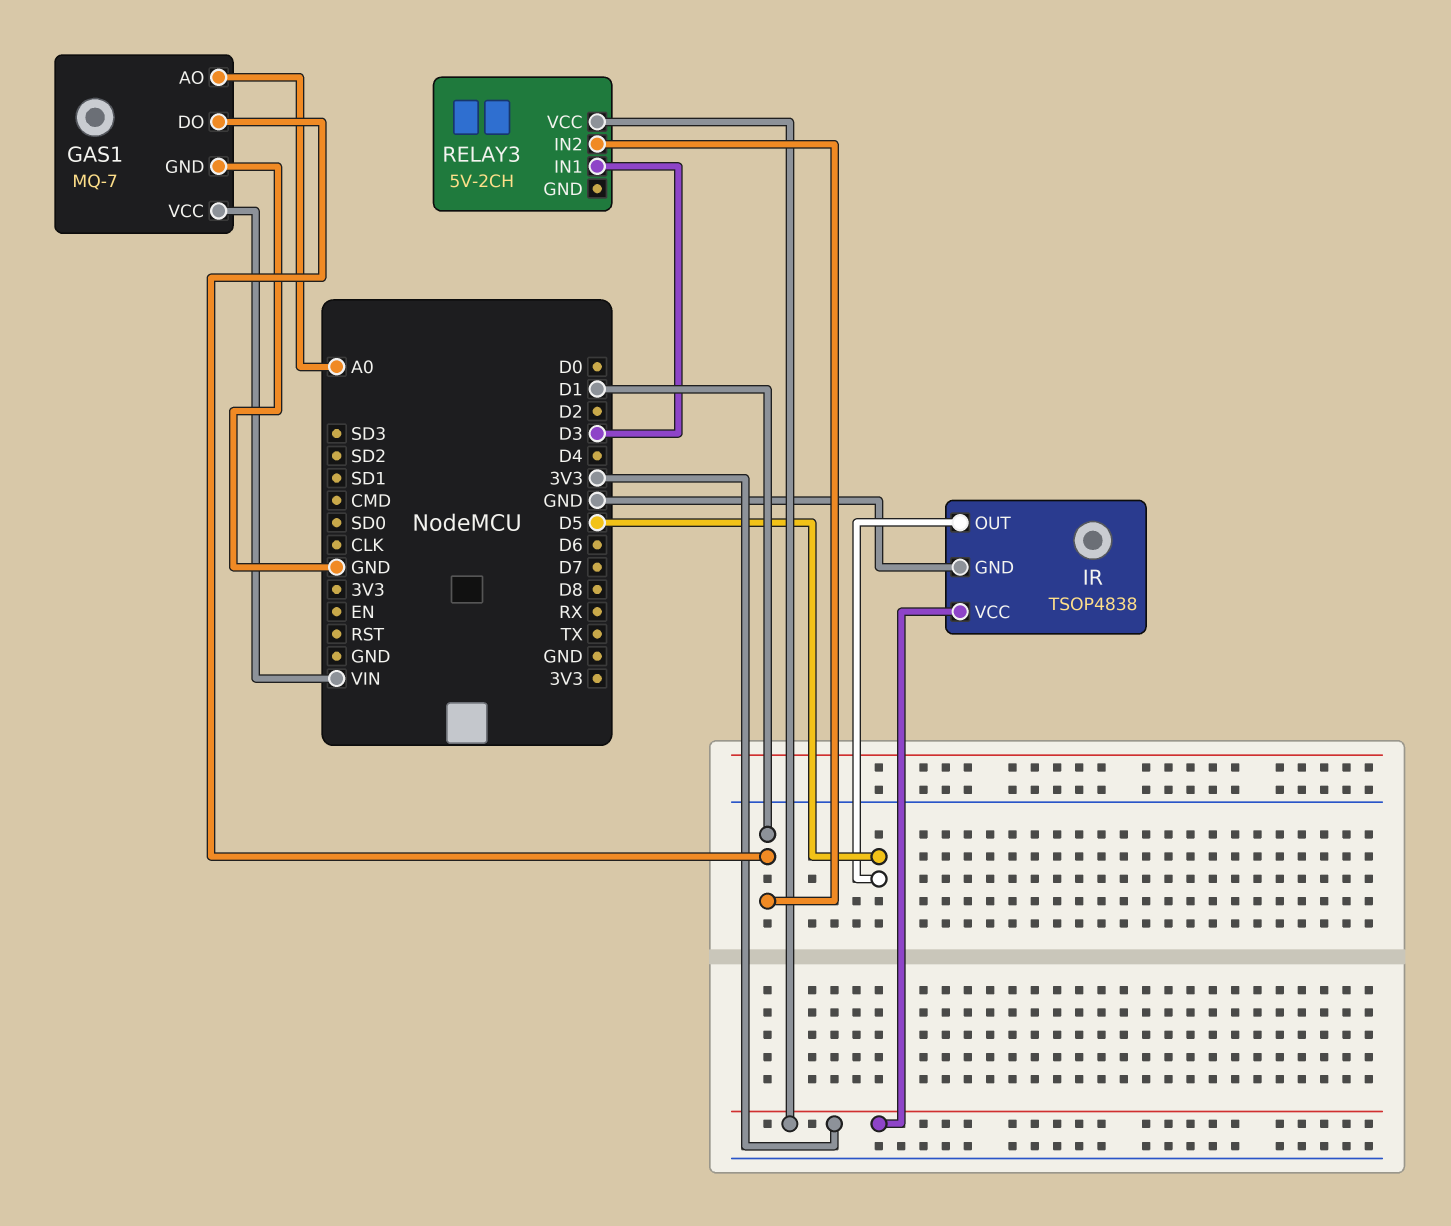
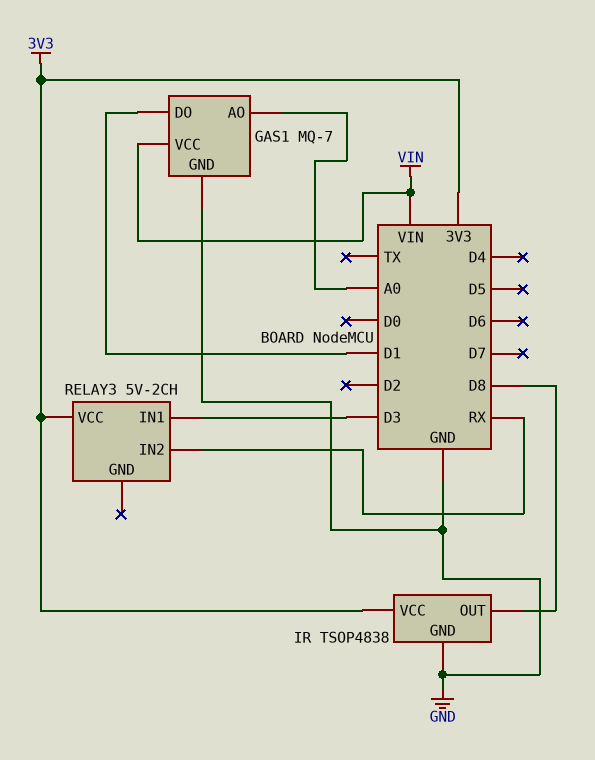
IR pin OUT: D5 -> D8
RELAY3 pin IN2: D1 -> RX

